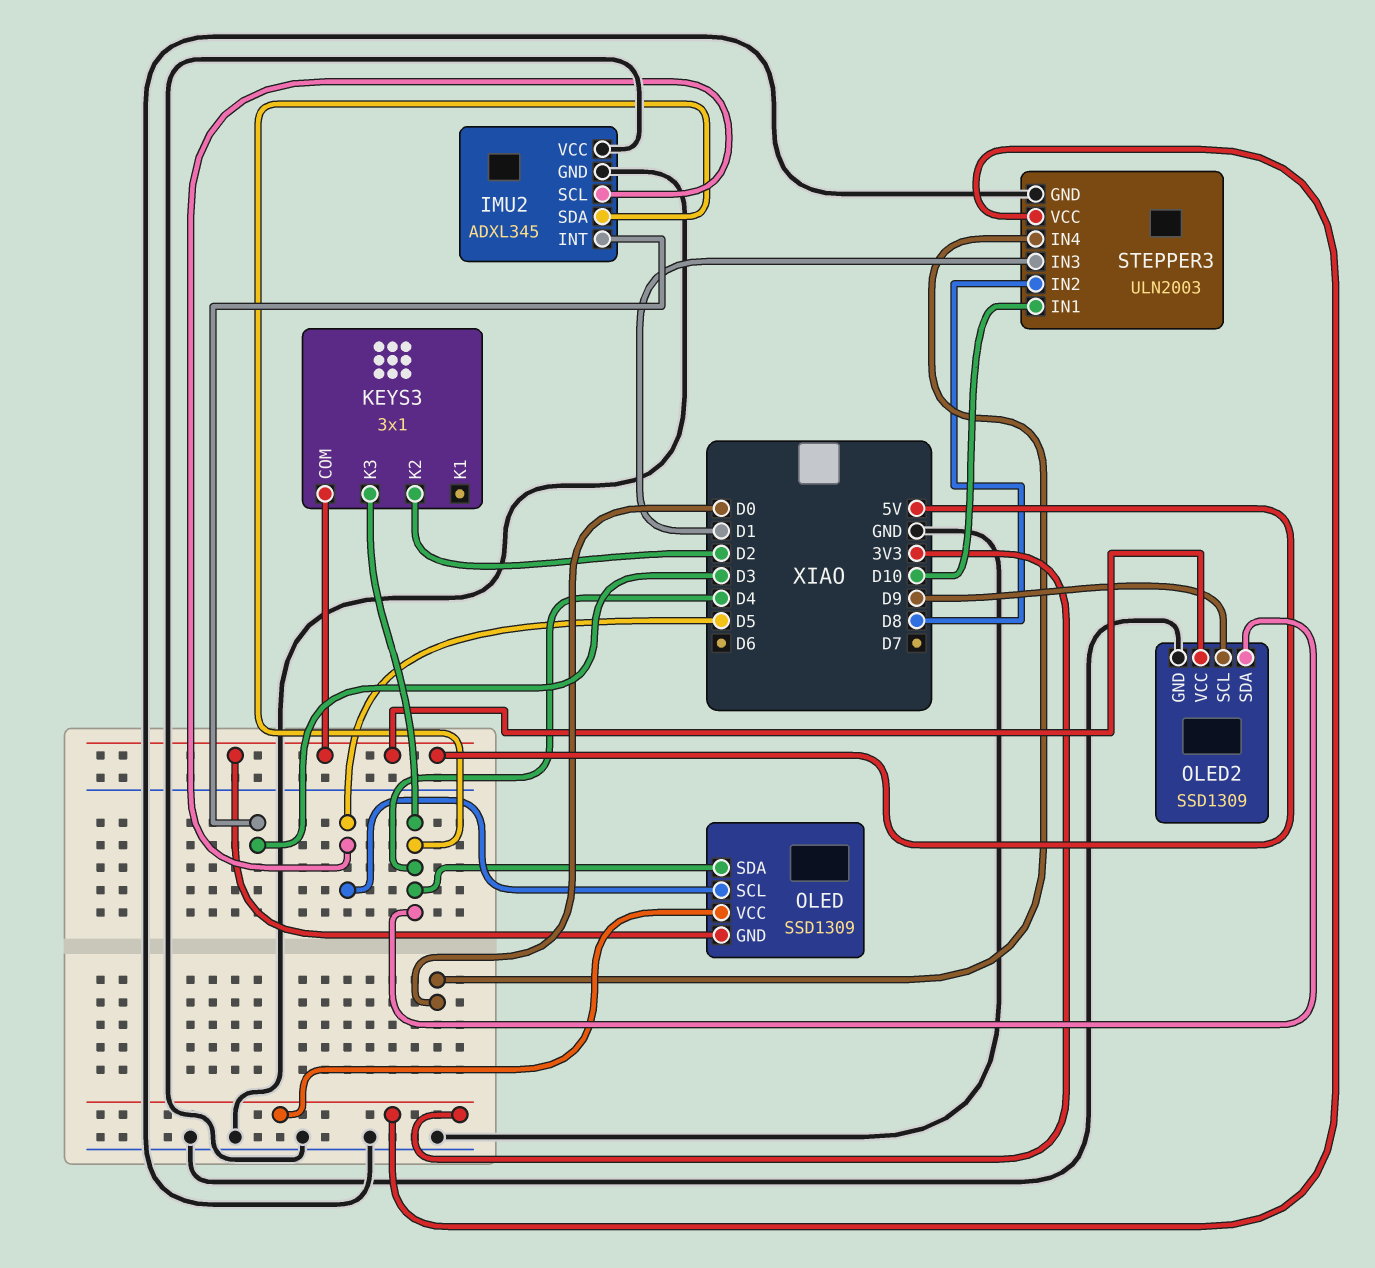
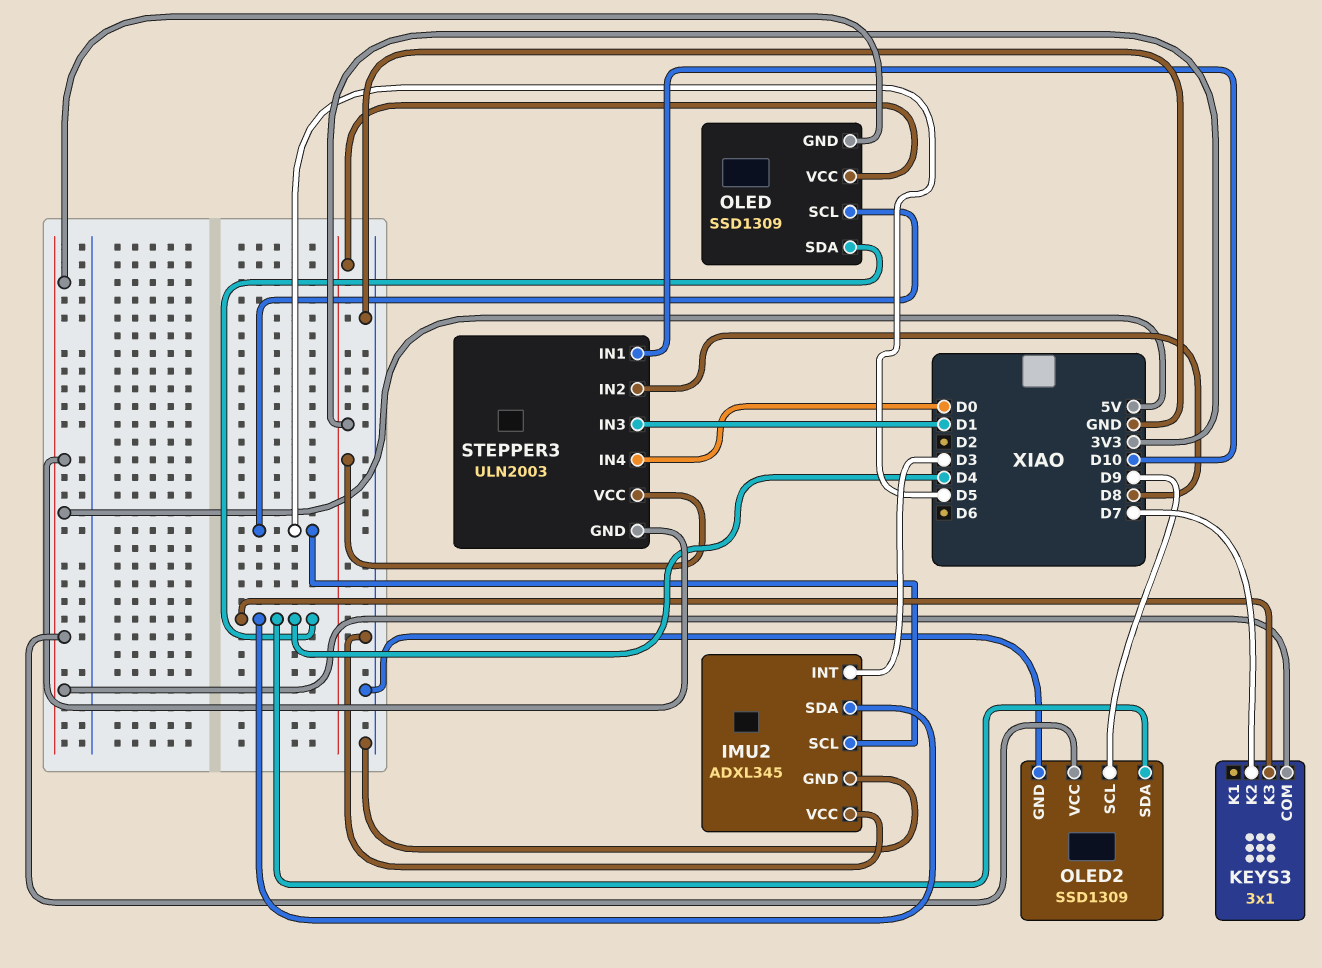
KEYS3 pin K2: D2 -> D7
STEPPER3 pin GND: GND -> 5V

